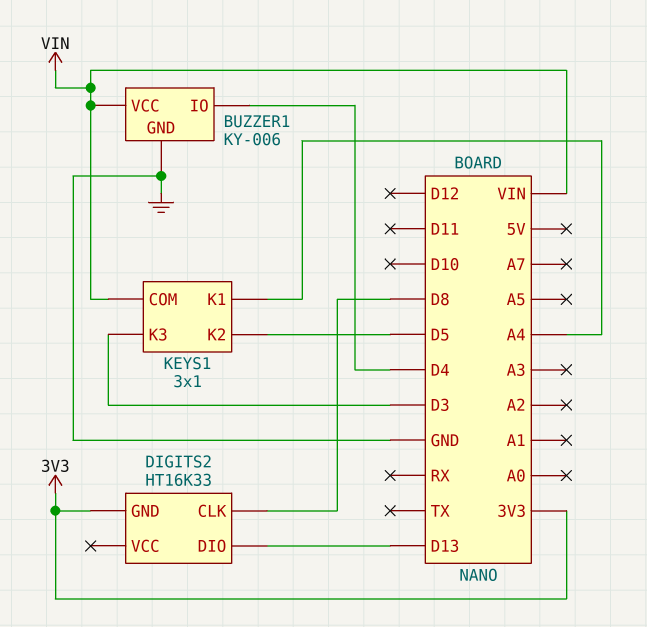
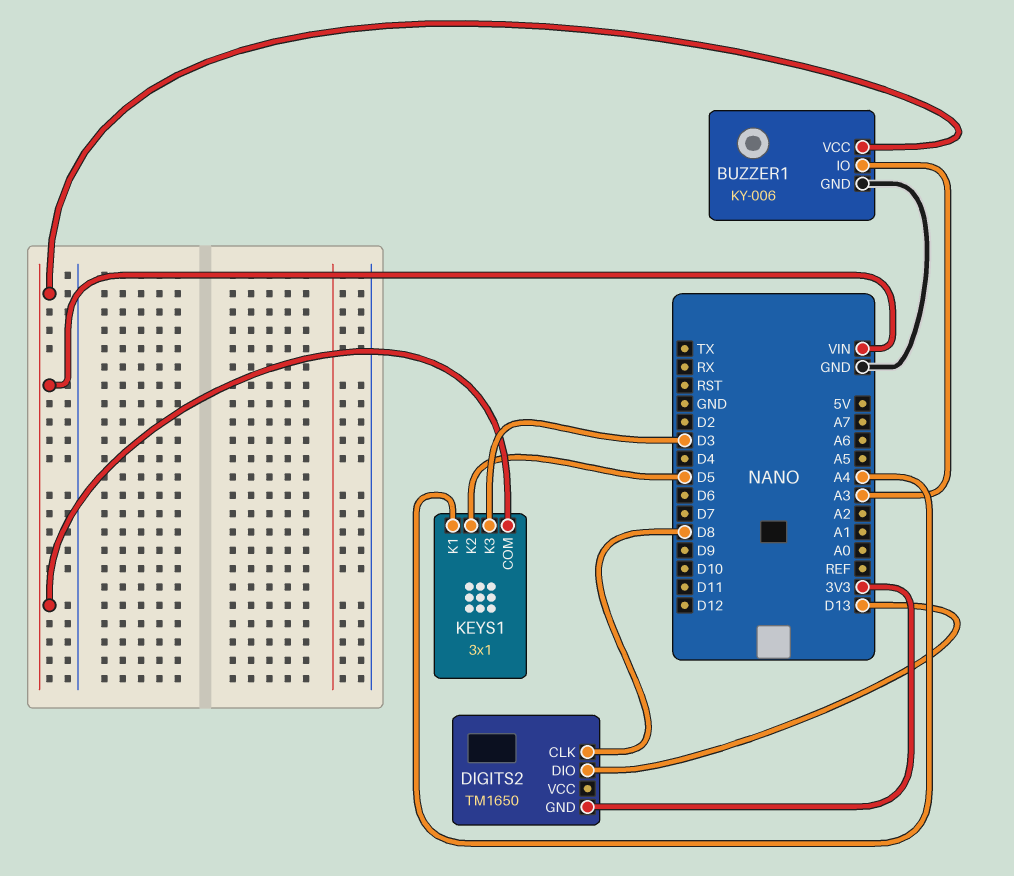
BUZZER1 pin IO: D4 -> A3
DIGITS2: HT16K33 -> TM1650

